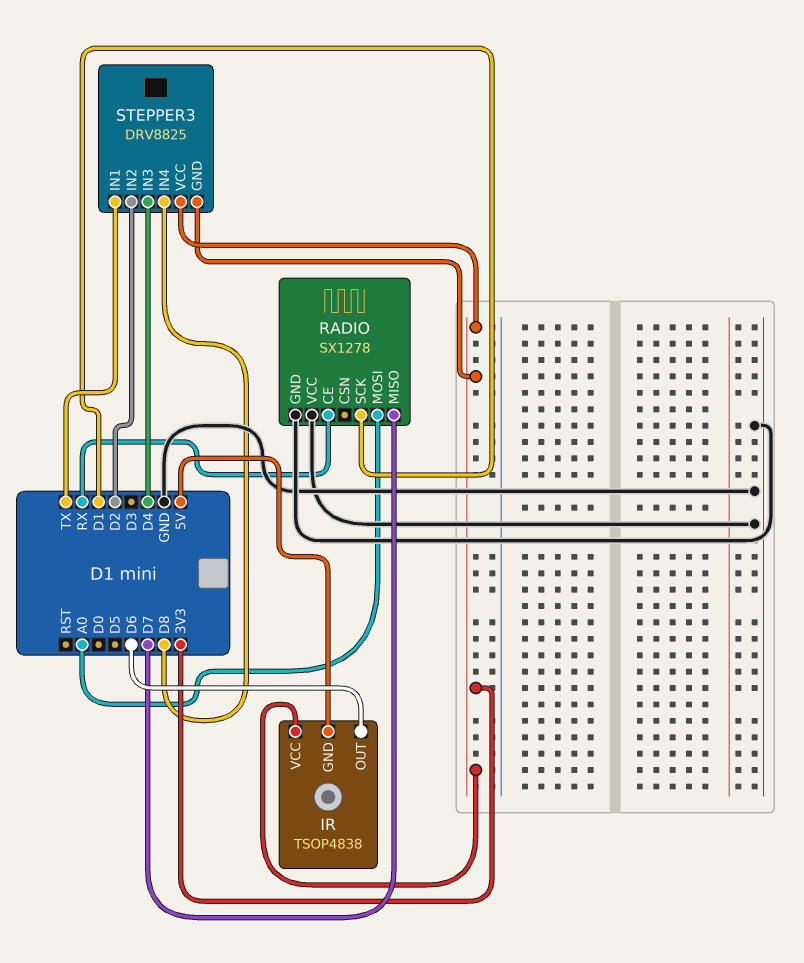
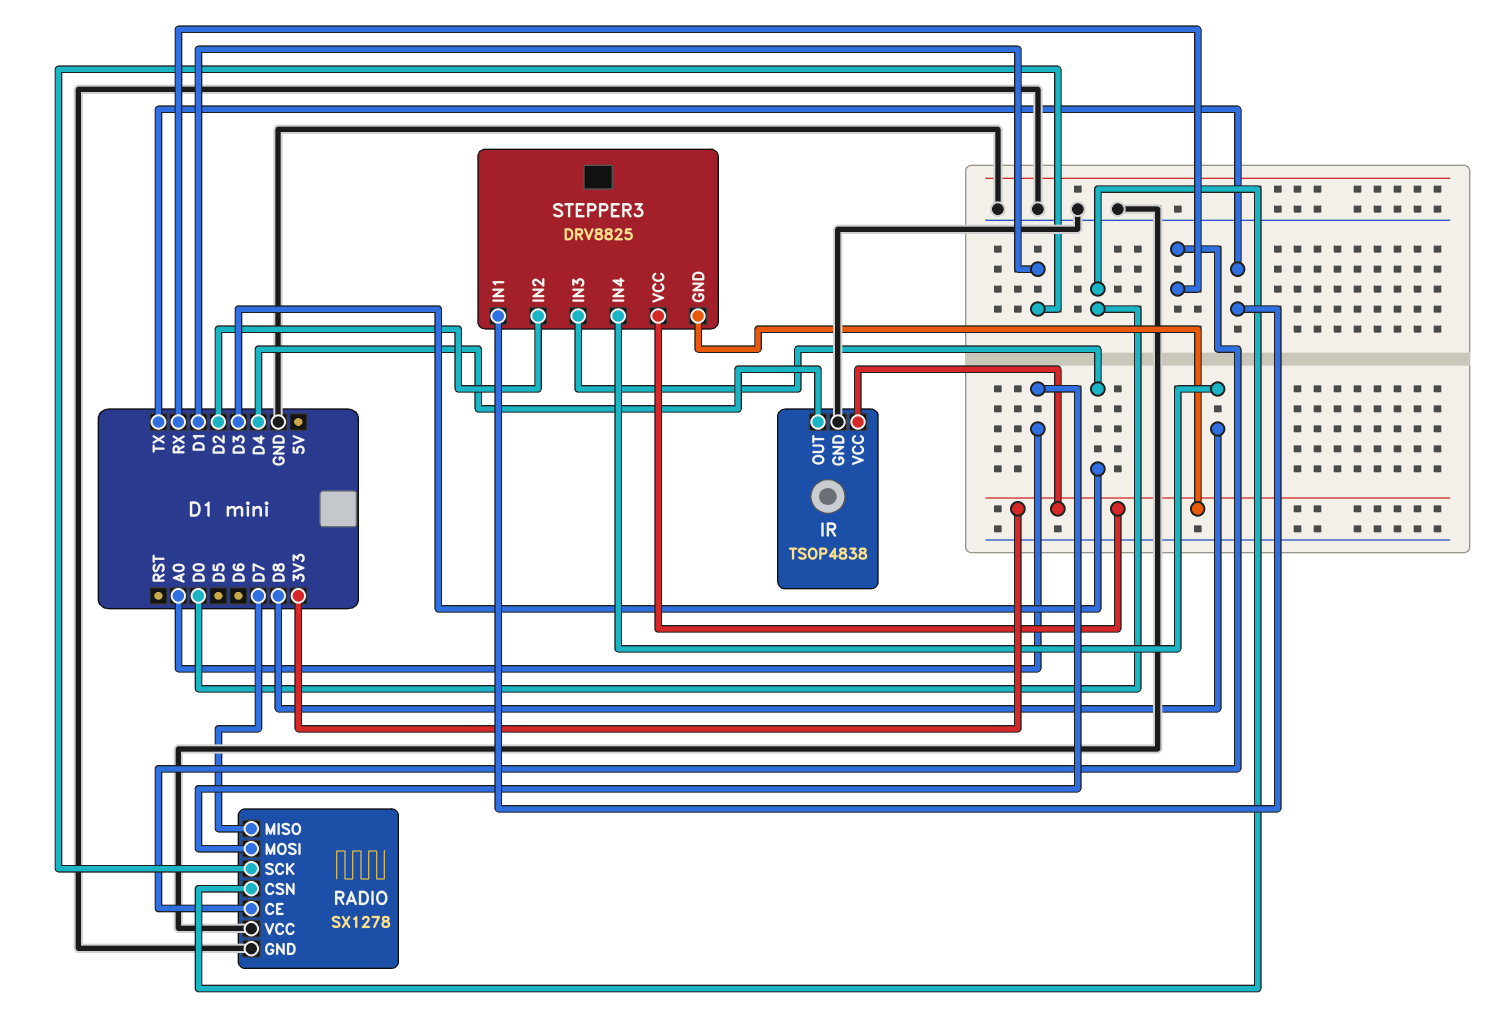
IR pin GND: 5V -> GND
IR pin OUT: D6 -> D4
RADIO pin CSN: none -> D0
STEPPER3 pin IN3: D4 -> D3

